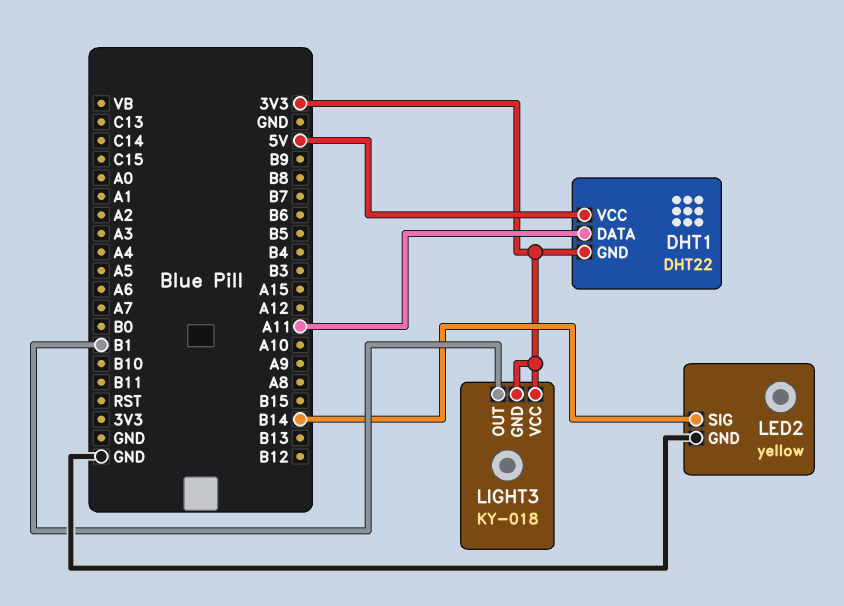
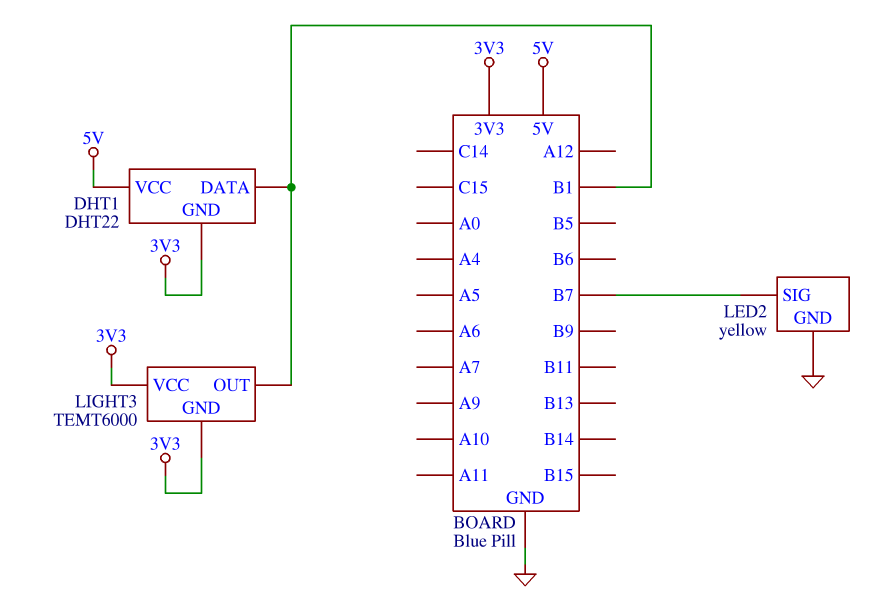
DHT1 pin DATA: A11 -> B1
LED2 pin SIG: B14 -> B7
LIGHT3: KY-018 -> TEMT6000

